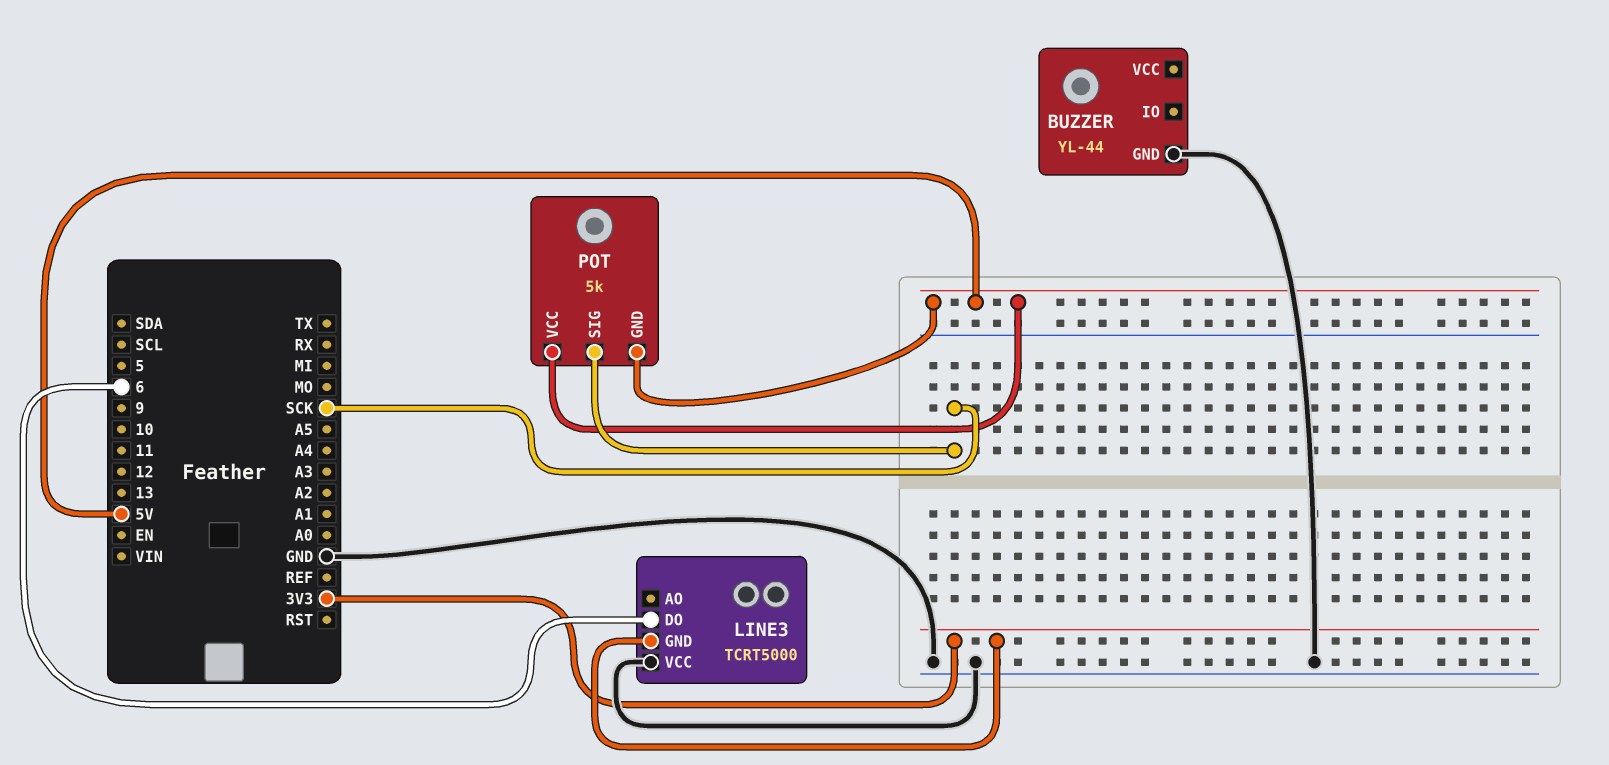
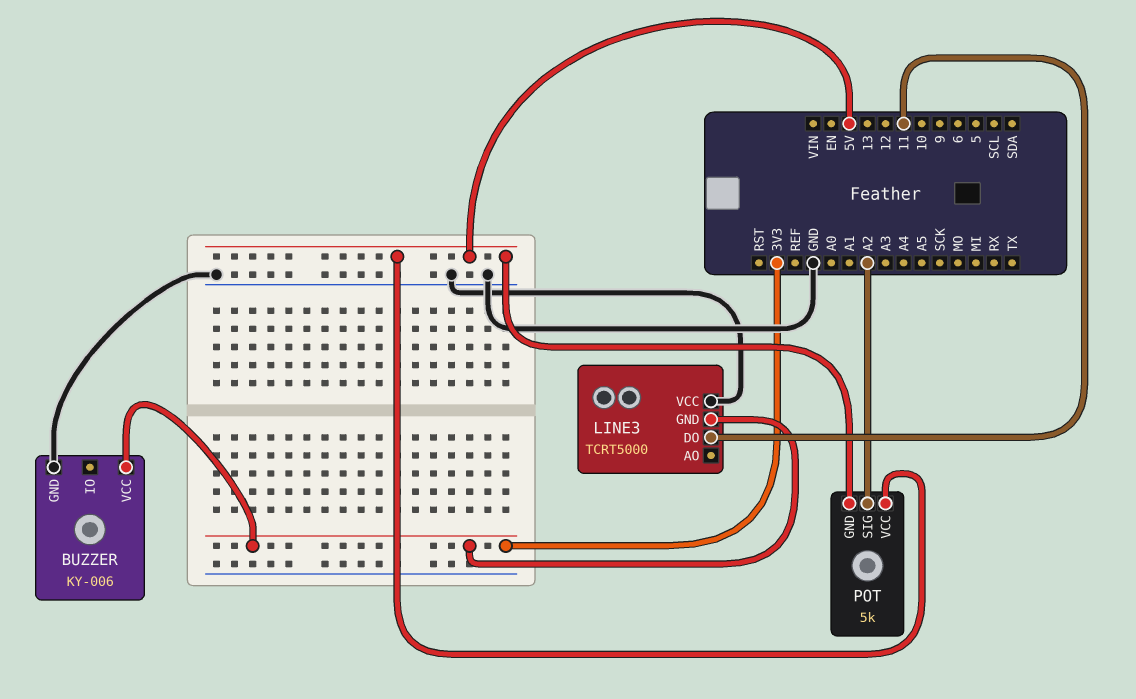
BUZZER: YL-44 -> KY-006
BUZZER pin VCC: none -> 3V3
LINE3 pin DO: 6 -> 11
POT pin SIG: SCK -> A2

